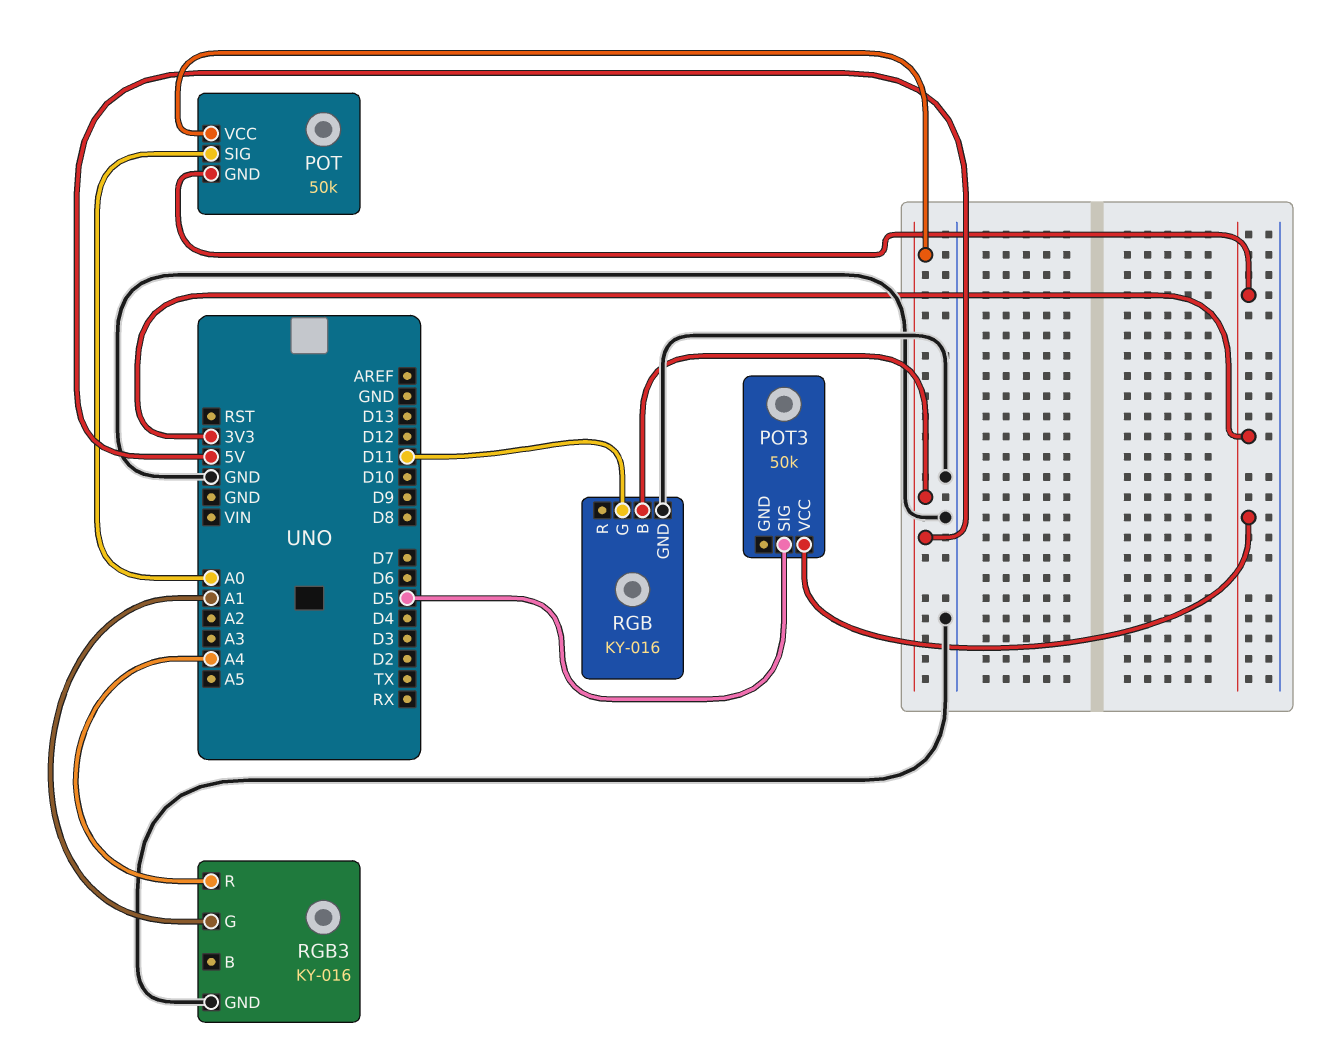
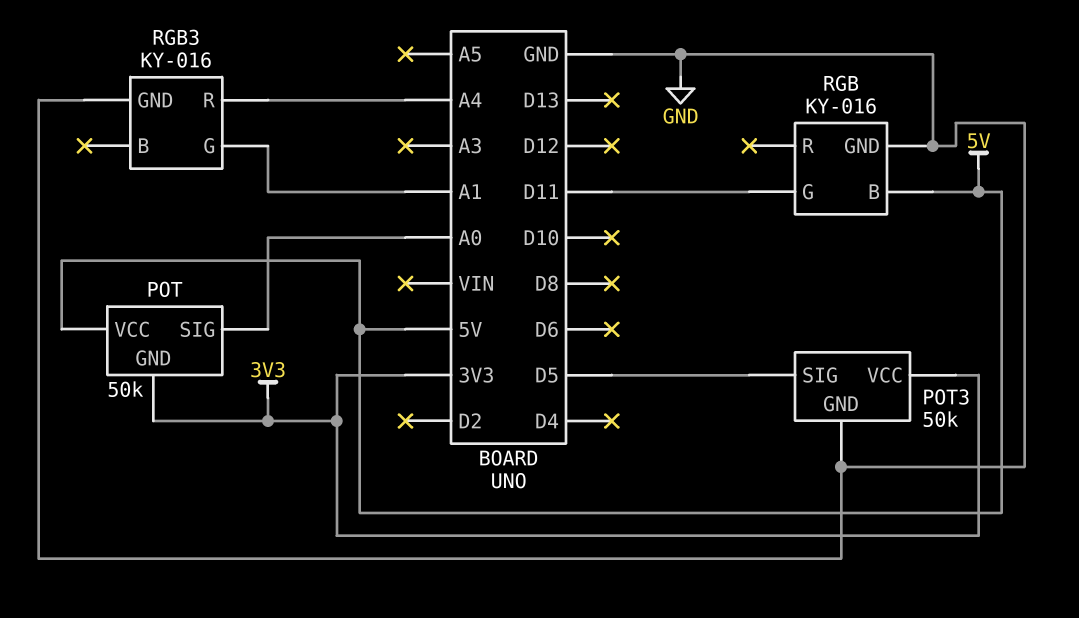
POT3 pin GND: none -> GND

